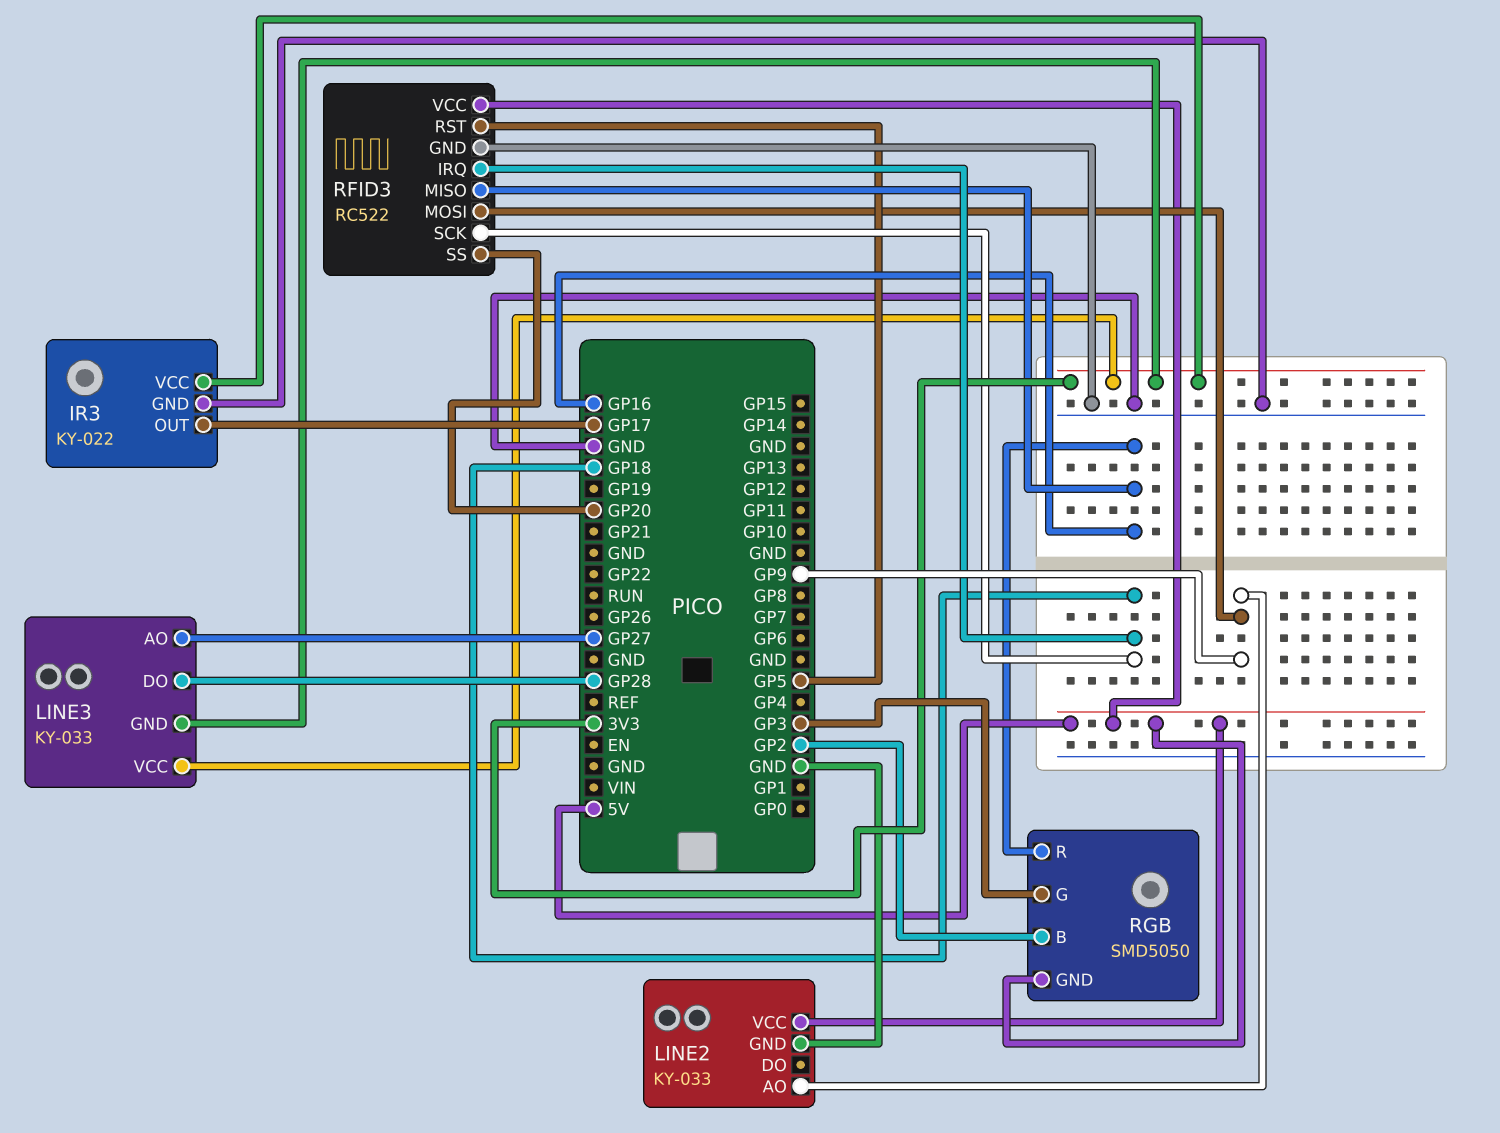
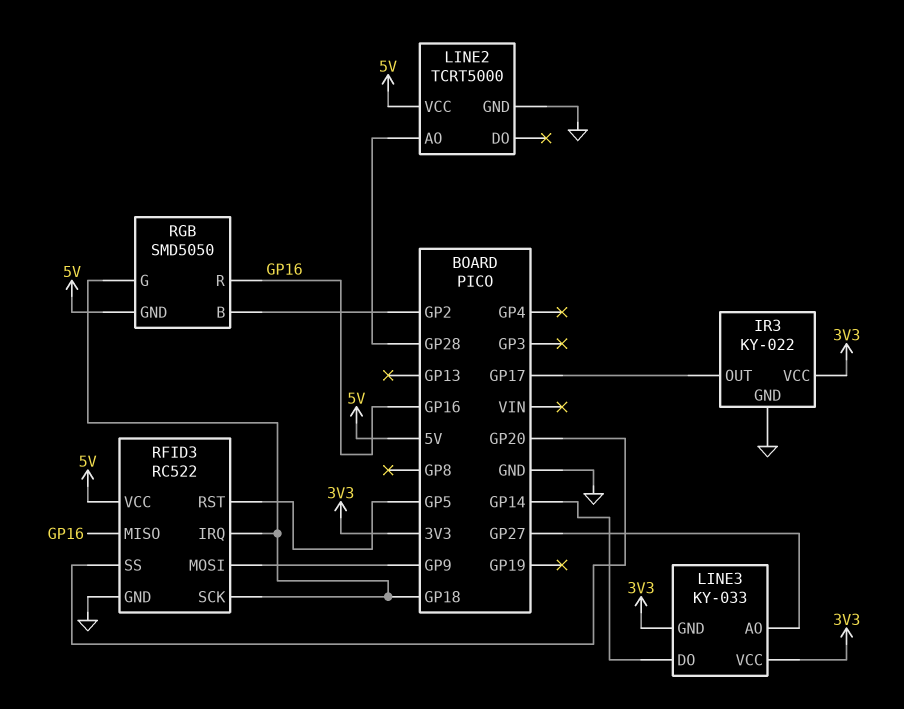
LINE2: KY-033 -> TCRT5000
LINE2 pin AO: GP9 -> GP28
LINE3 pin DO: GP28 -> GP14
RGB pin G: GP3 -> GP18

